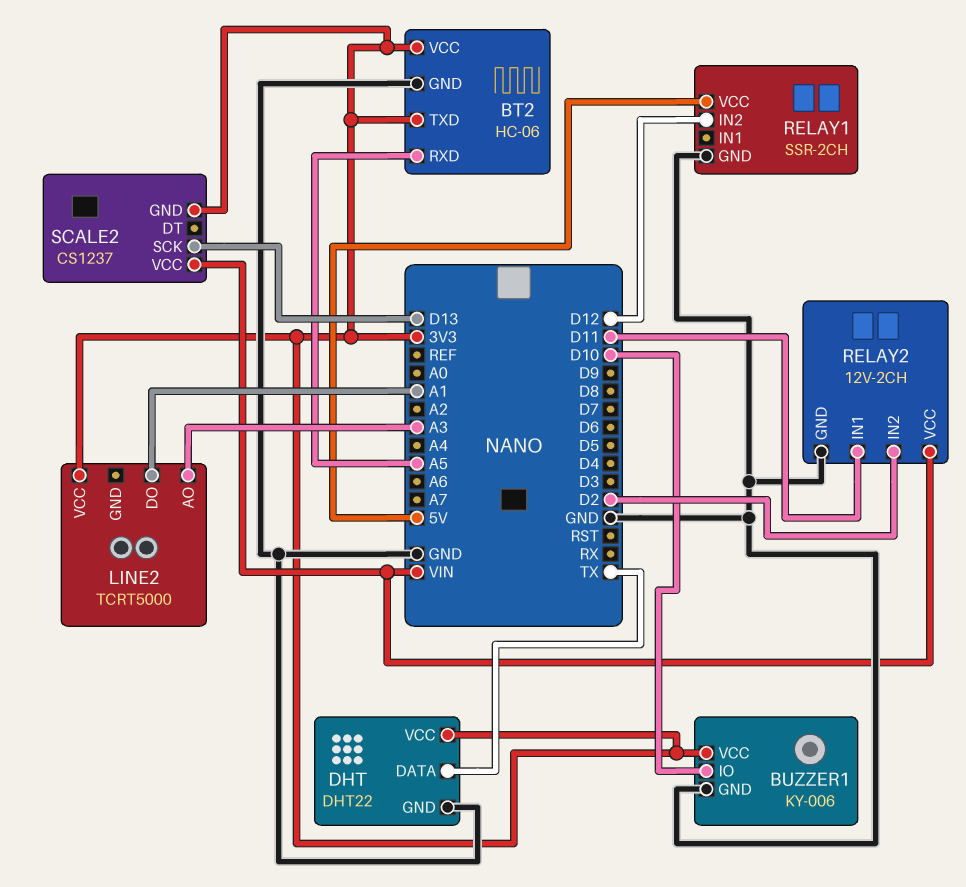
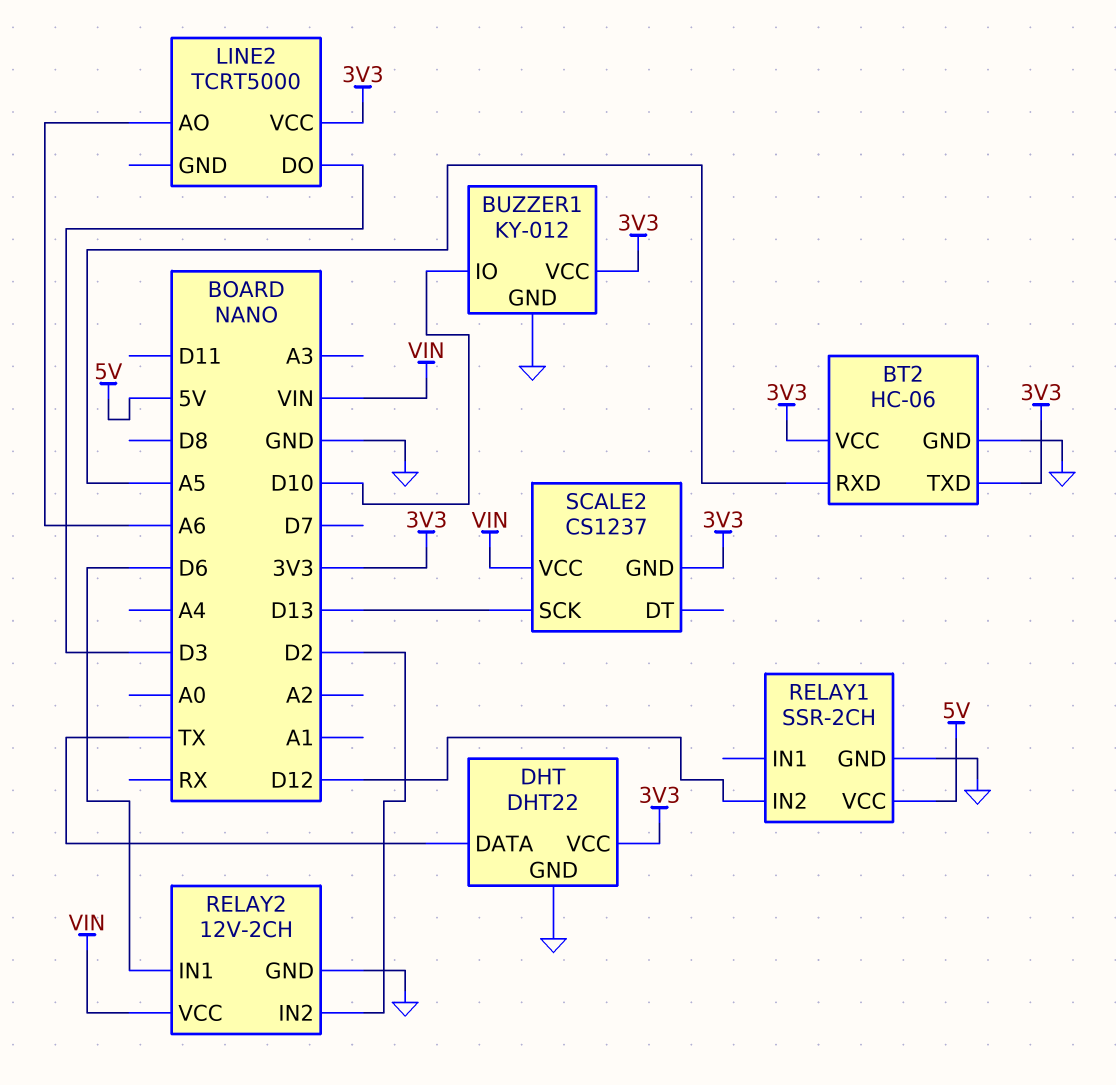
BUZZER1: KY-006 -> KY-012
LINE2 pin AO: A3 -> A6
LINE2 pin DO: A1 -> D3
RELAY2 pin IN1: D11 -> D6

